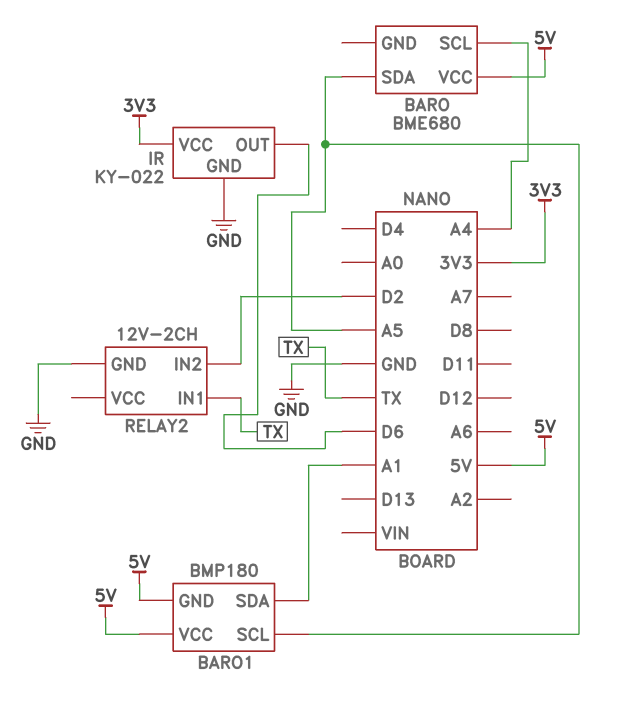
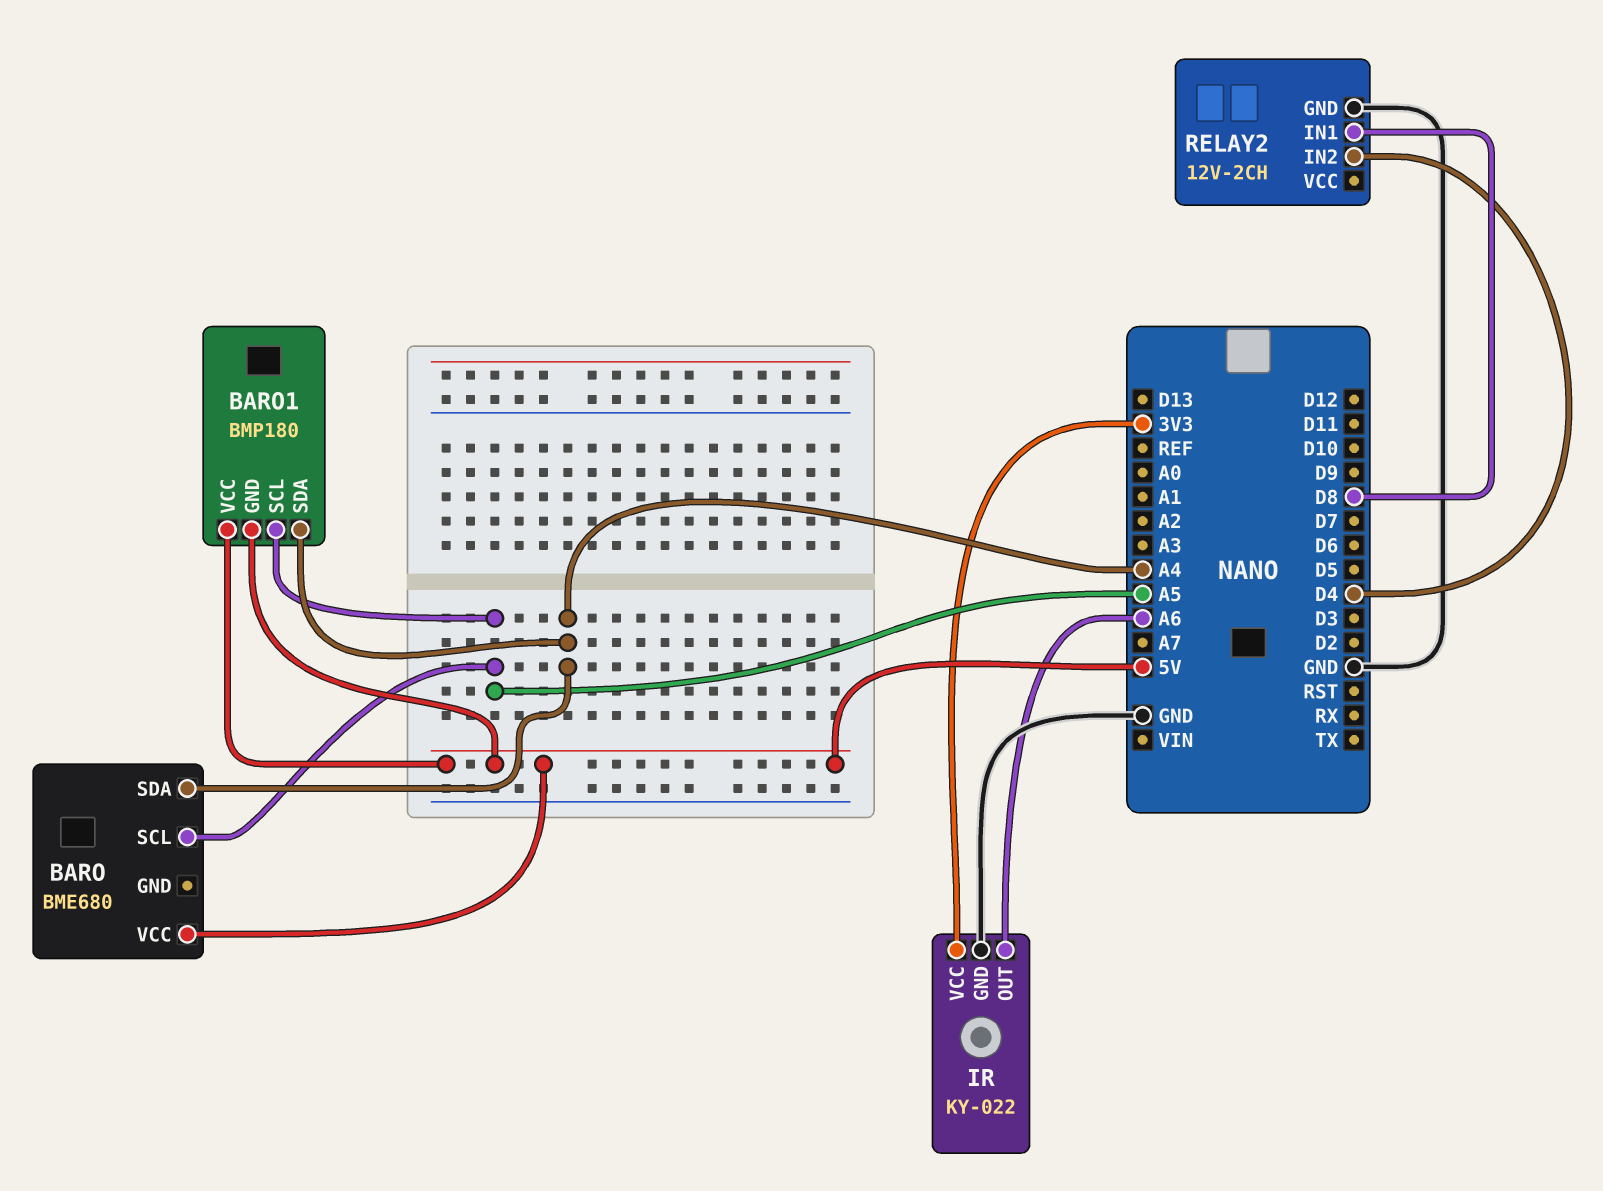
BARO pin SCL: A4 -> A5
BARO pin SDA: A5 -> A4
BARO1 pin SDA: A1 -> A4
IR pin OUT: D6 -> A6
RELAY2 pin IN1: TX -> D8
RELAY2 pin IN2: D2 -> D4

